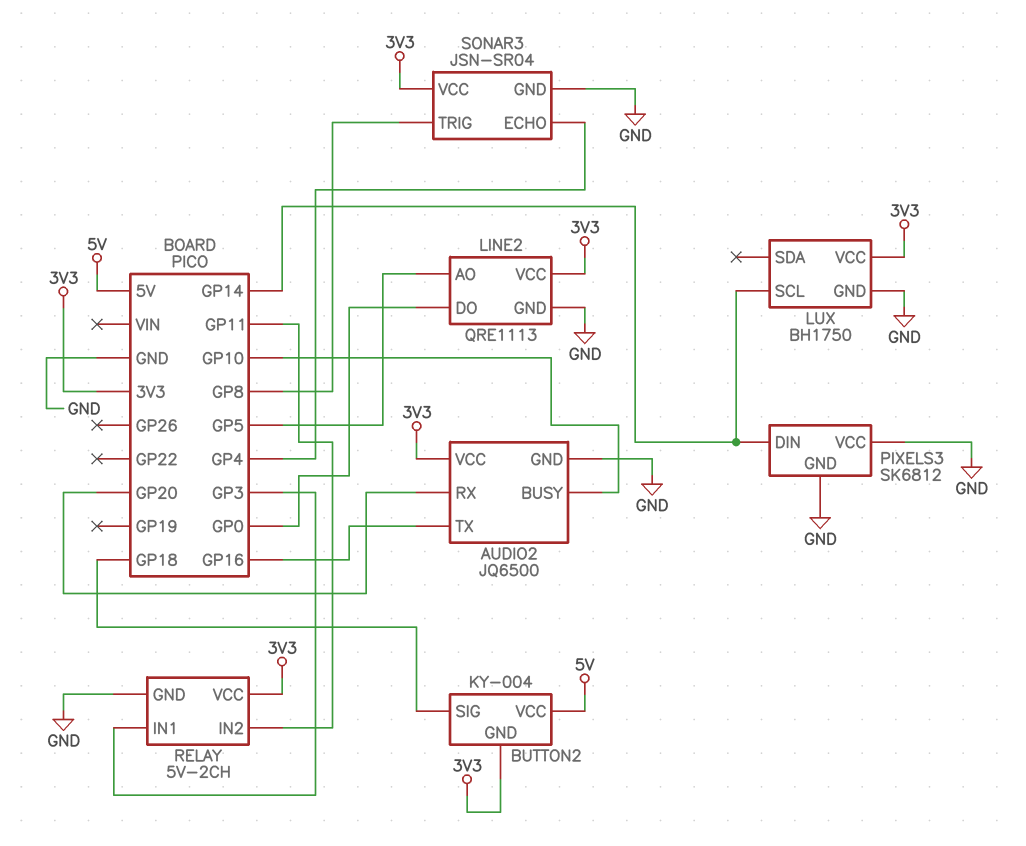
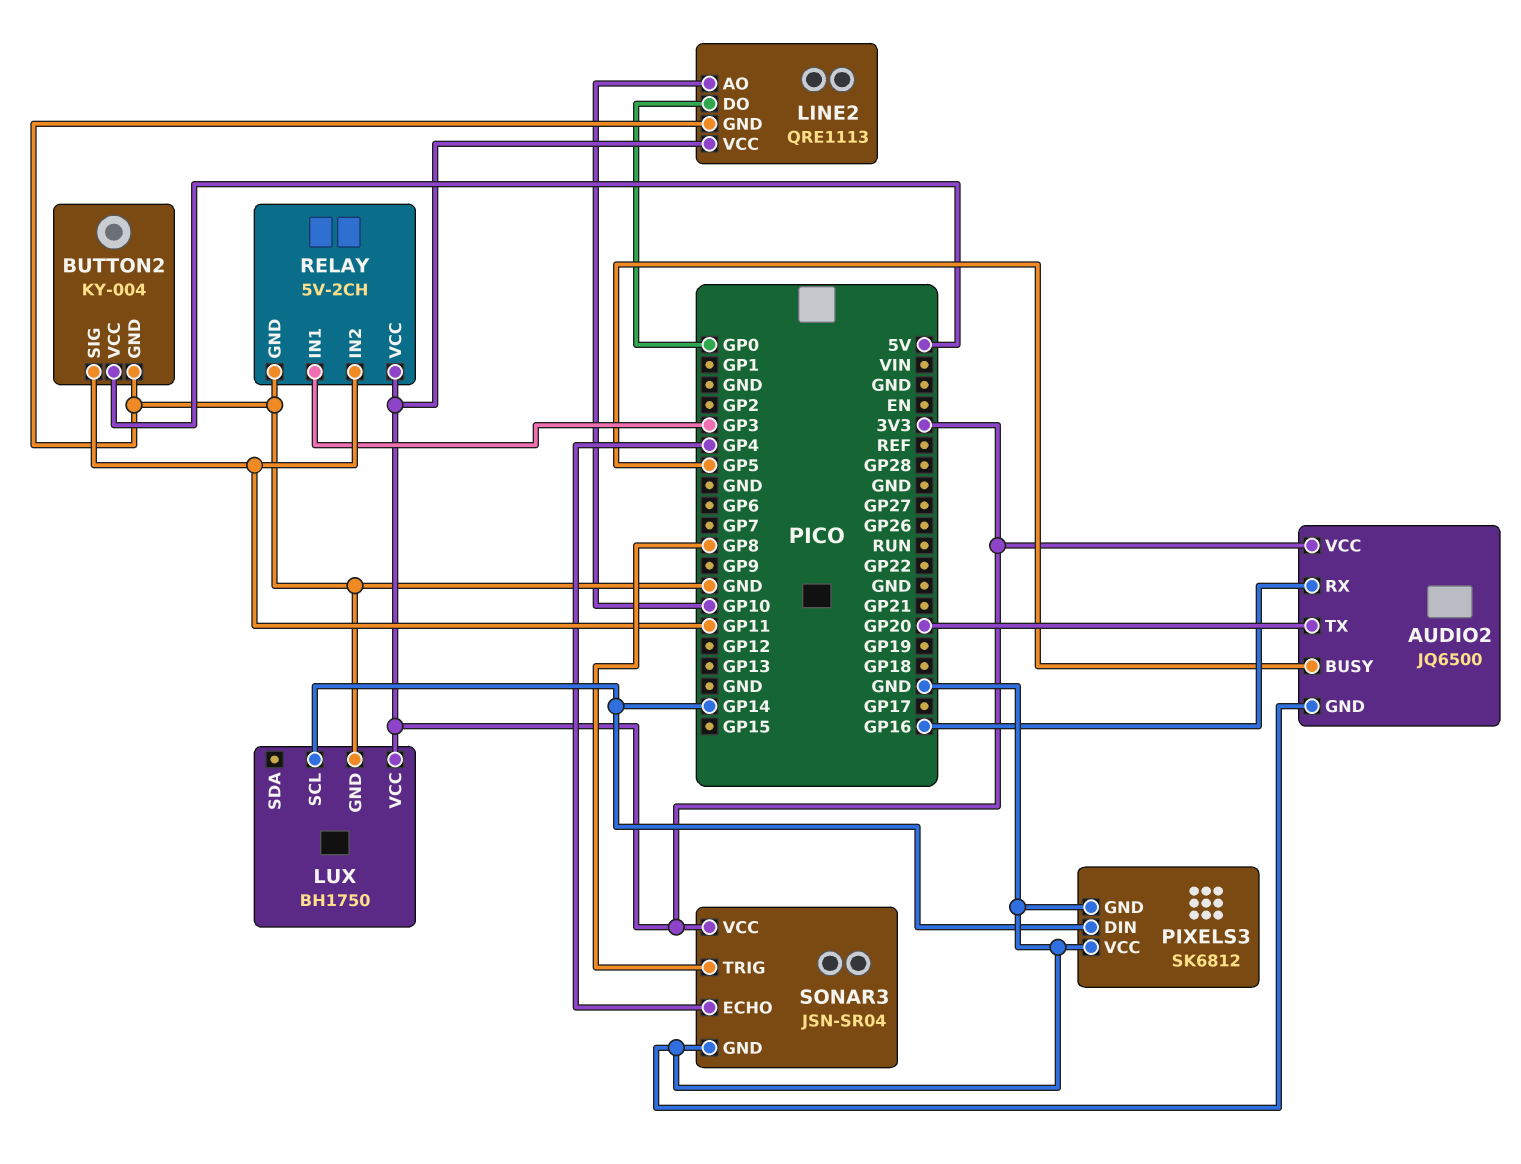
AUDIO2 pin BUSY: GP10 -> GP5
AUDIO2 pin RX: GP20 -> GP16
AUDIO2 pin TX: GP16 -> GP20
BUTTON2 pin GND: 3V3 -> GND
BUTTON2 pin SIG: GP18 -> GP11
LINE2 pin AO: GP5 -> GP10

